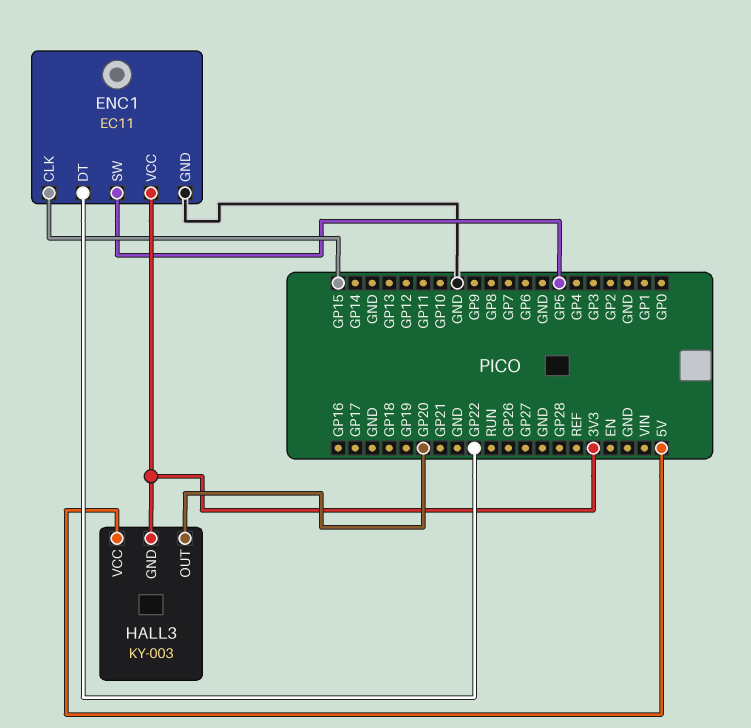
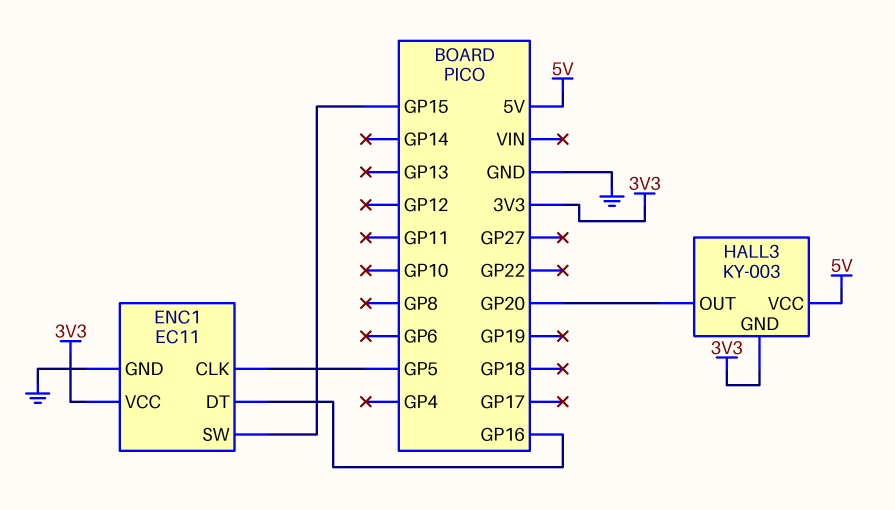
ENC1 pin CLK: GP15 -> GP5
ENC1 pin DT: GP22 -> GP16
ENC1 pin SW: GP5 -> GP15

